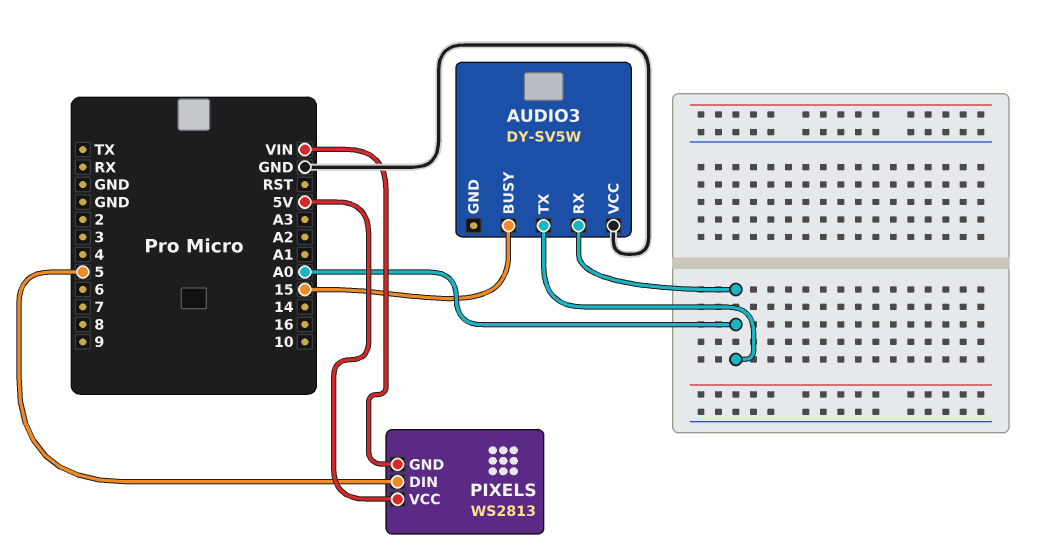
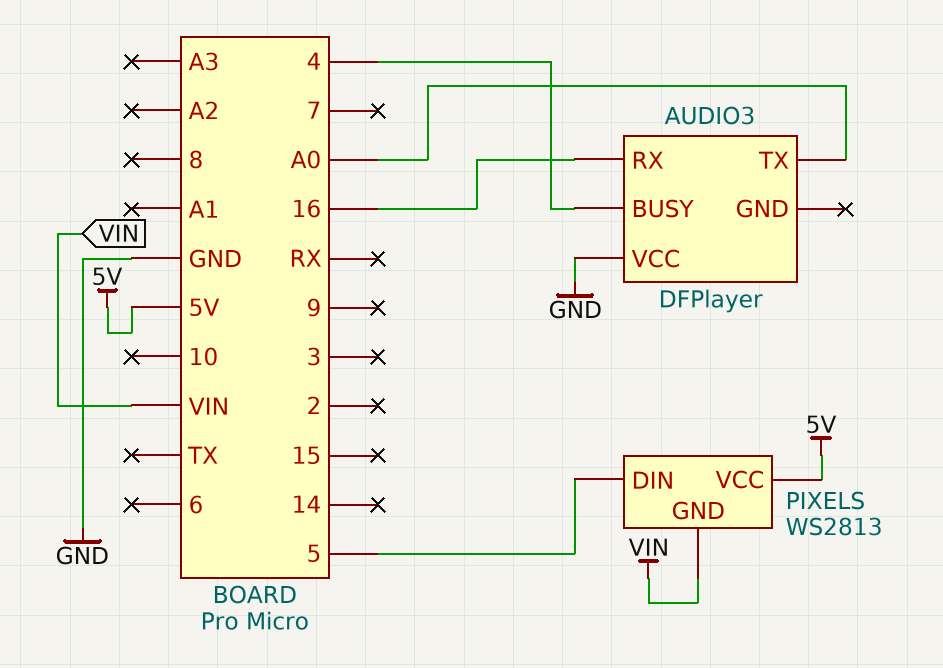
AUDIO3: DY-SV5W -> DFPlayer
AUDIO3 pin BUSY: 15 -> 4
AUDIO3 pin RX: A0 -> 16

